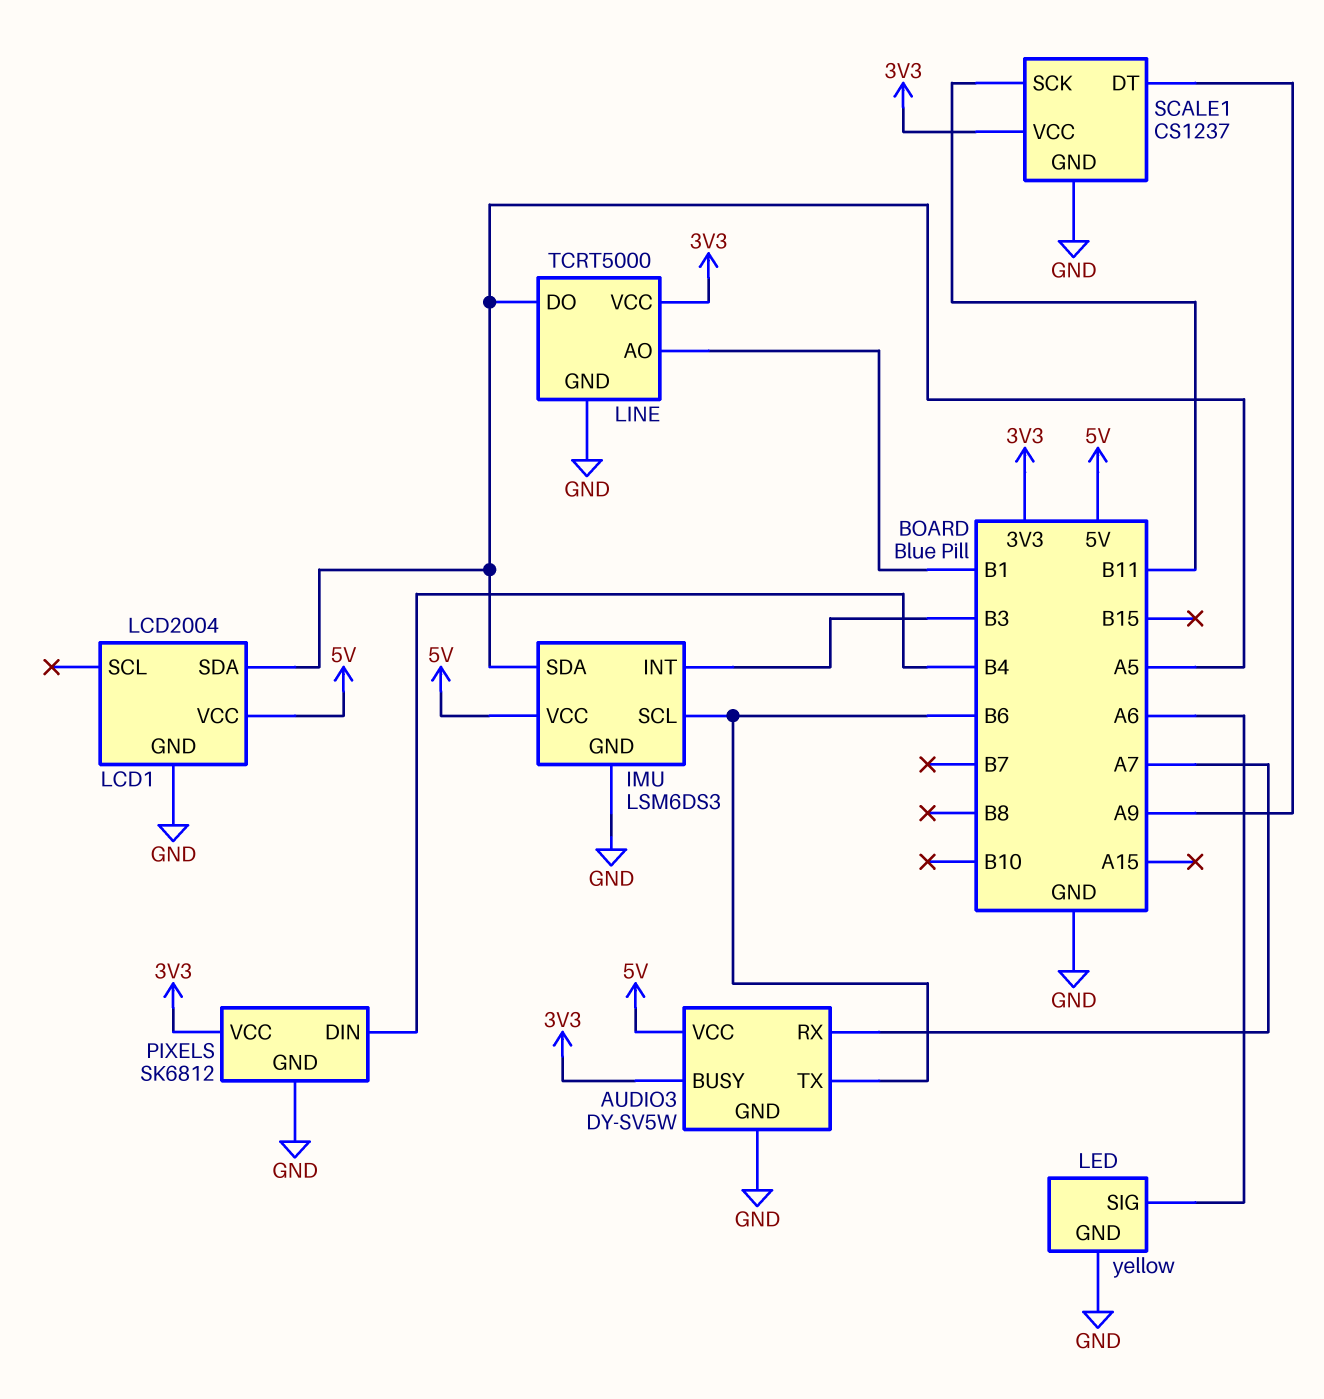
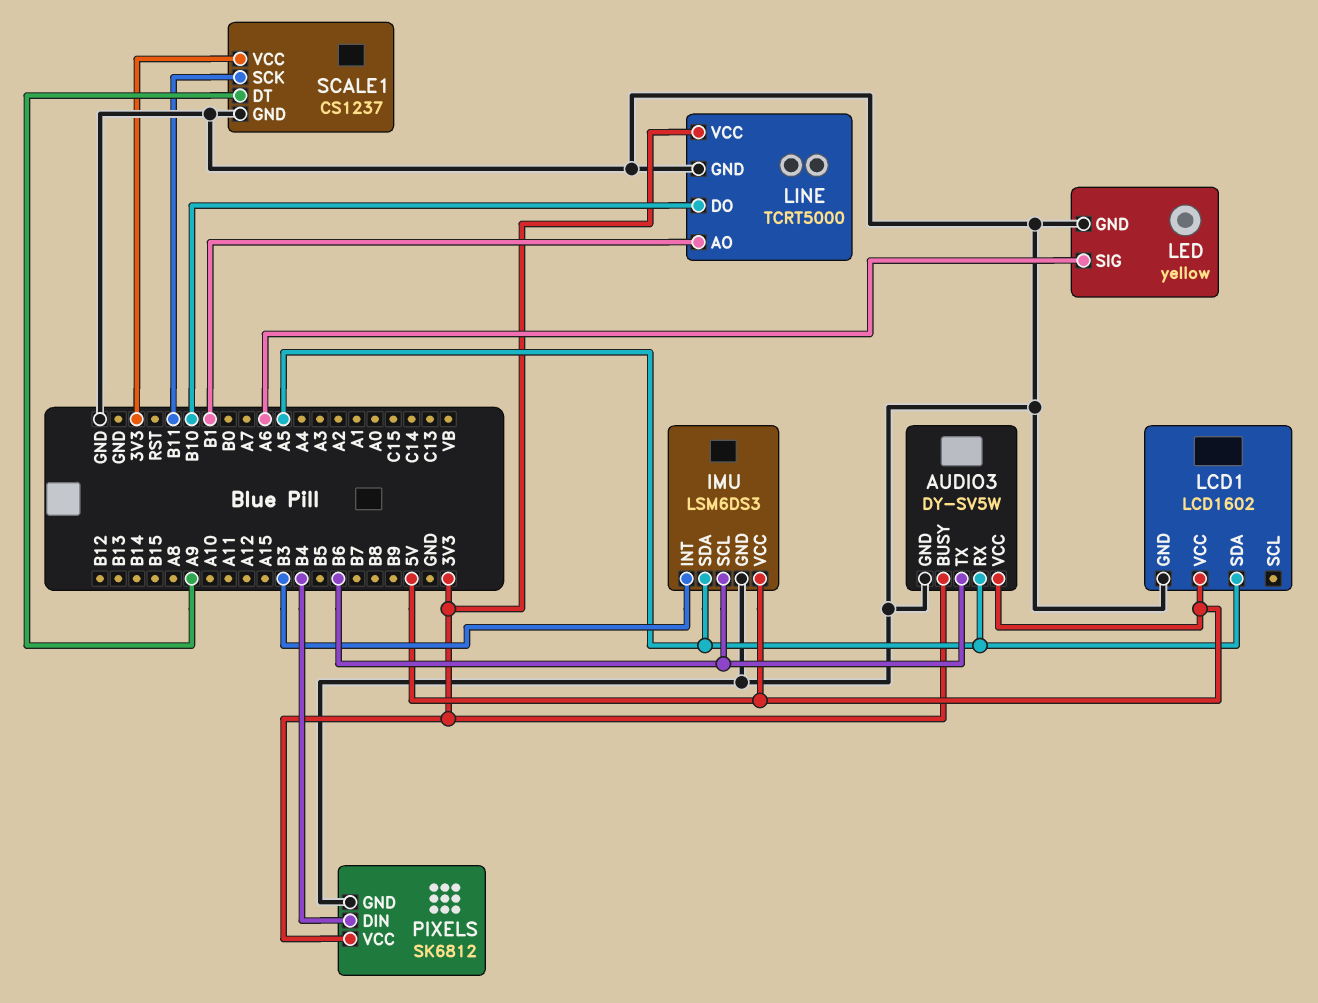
AUDIO3 pin RX: A7 -> A5
LCD1: LCD2004 -> LCD1602
LINE pin DO: A5 -> B10

